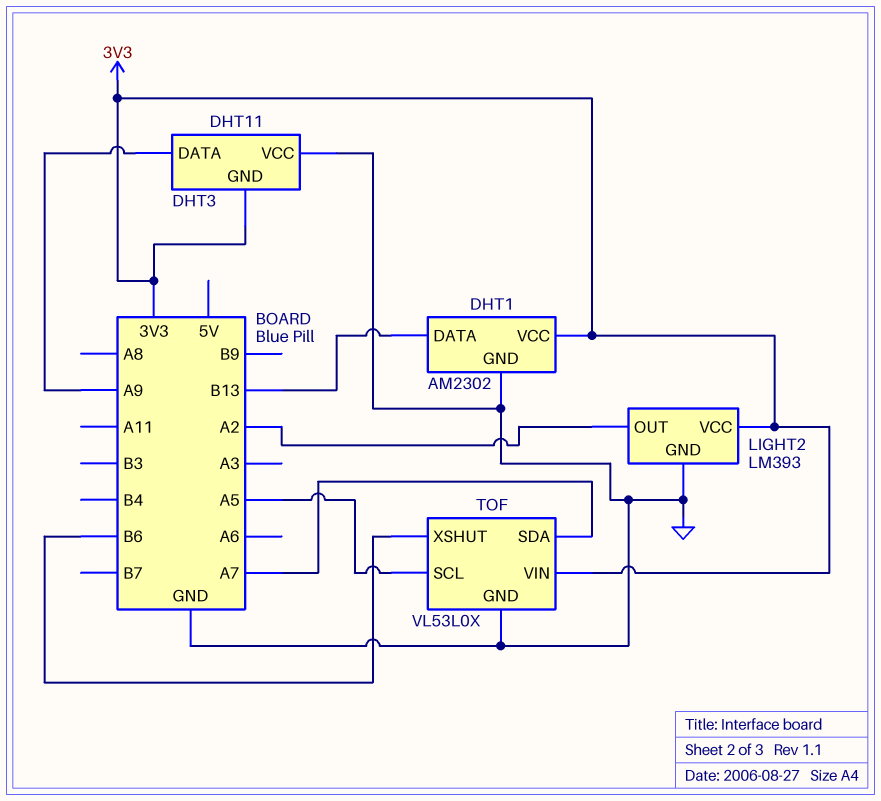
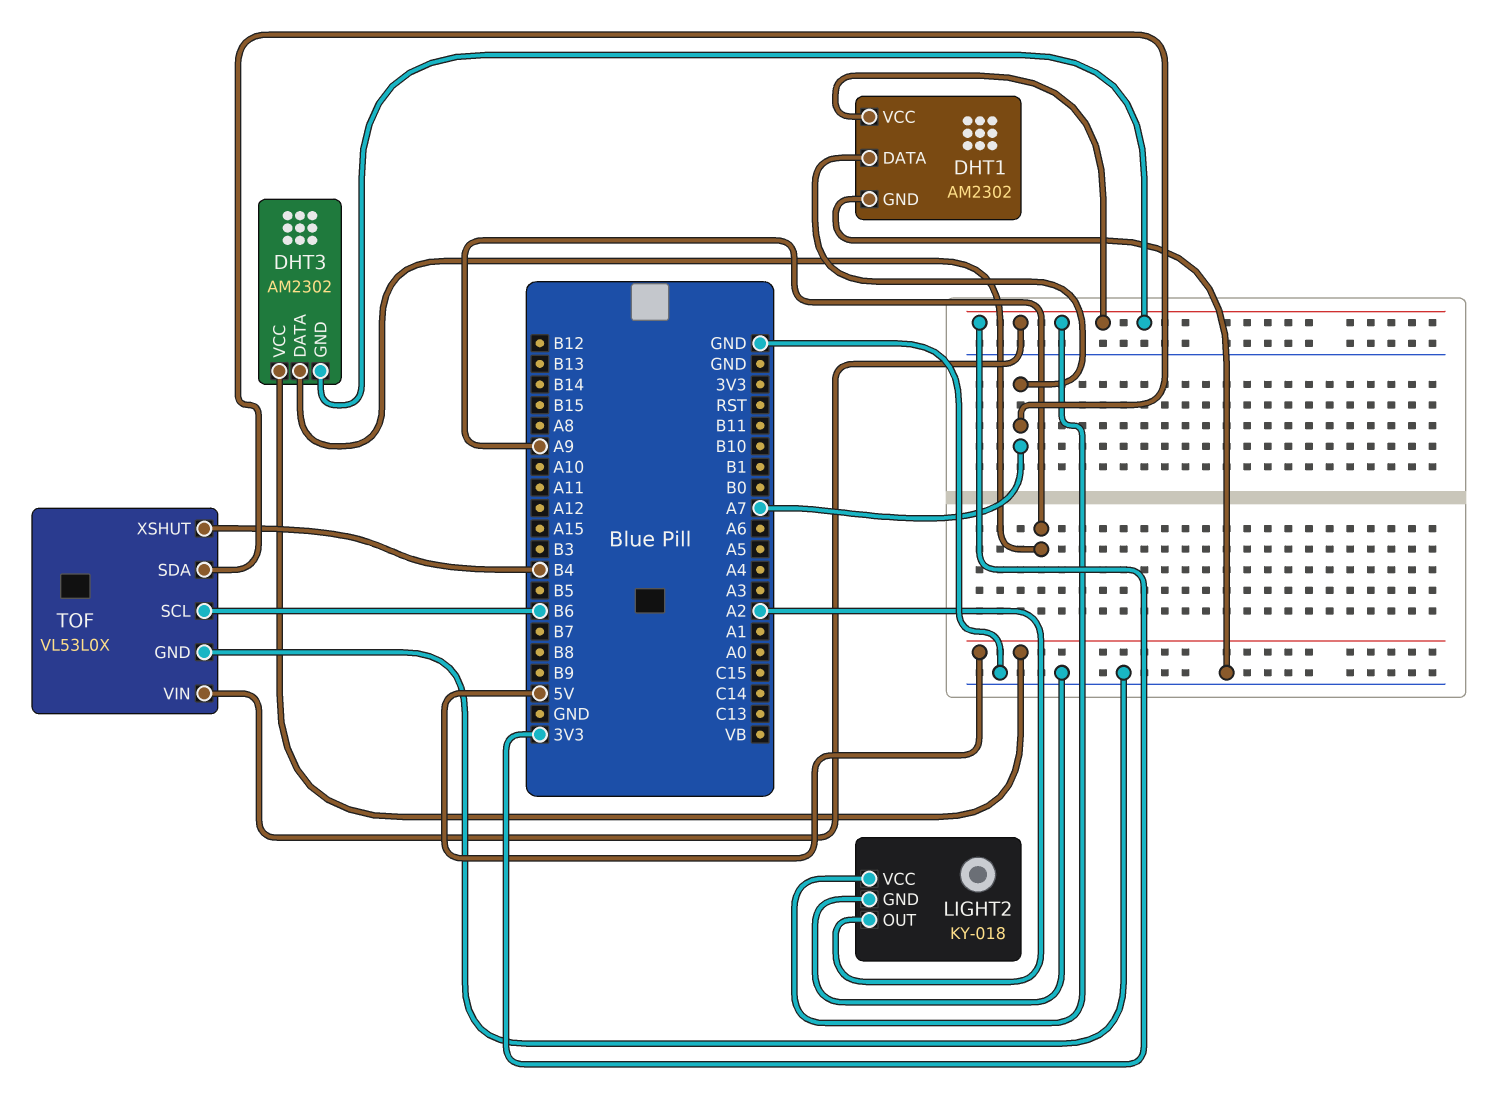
DHT1 pin DATA: B13 -> A7
DHT3: DHT11 -> AM2302
DHT3 pin VCC: GND -> 5V
LIGHT2: LM393 -> KY-018
TOF pin SCL: A5 -> B6
TOF pin XSHUT: B6 -> B4

